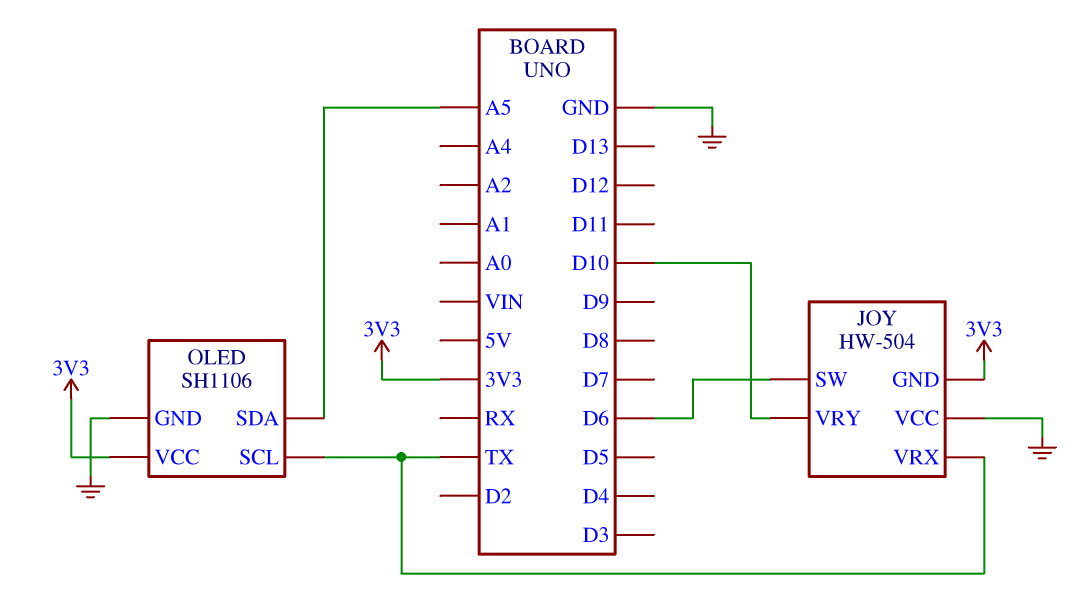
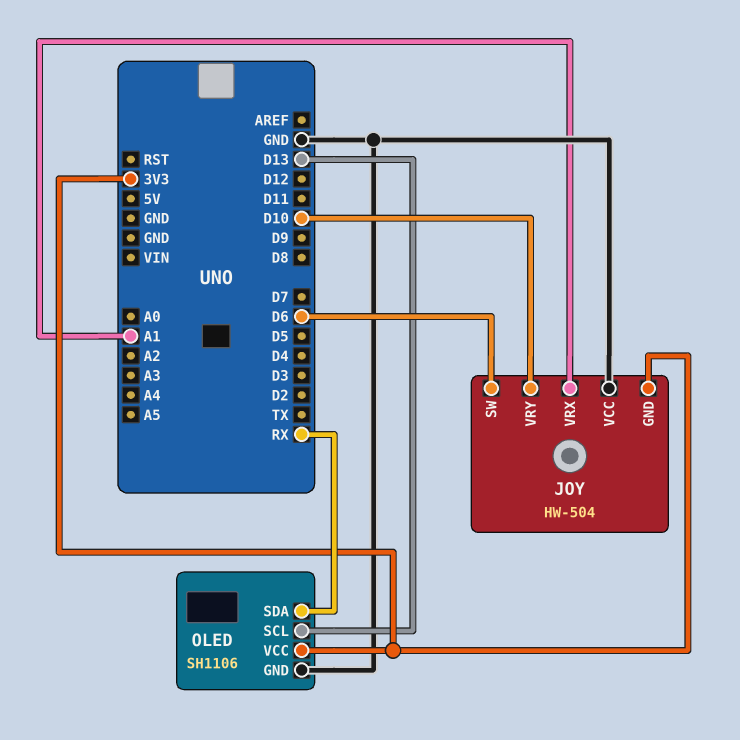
JOY pin VRX: TX -> A1
OLED pin SCL: TX -> D13
OLED pin SDA: A5 -> RX

